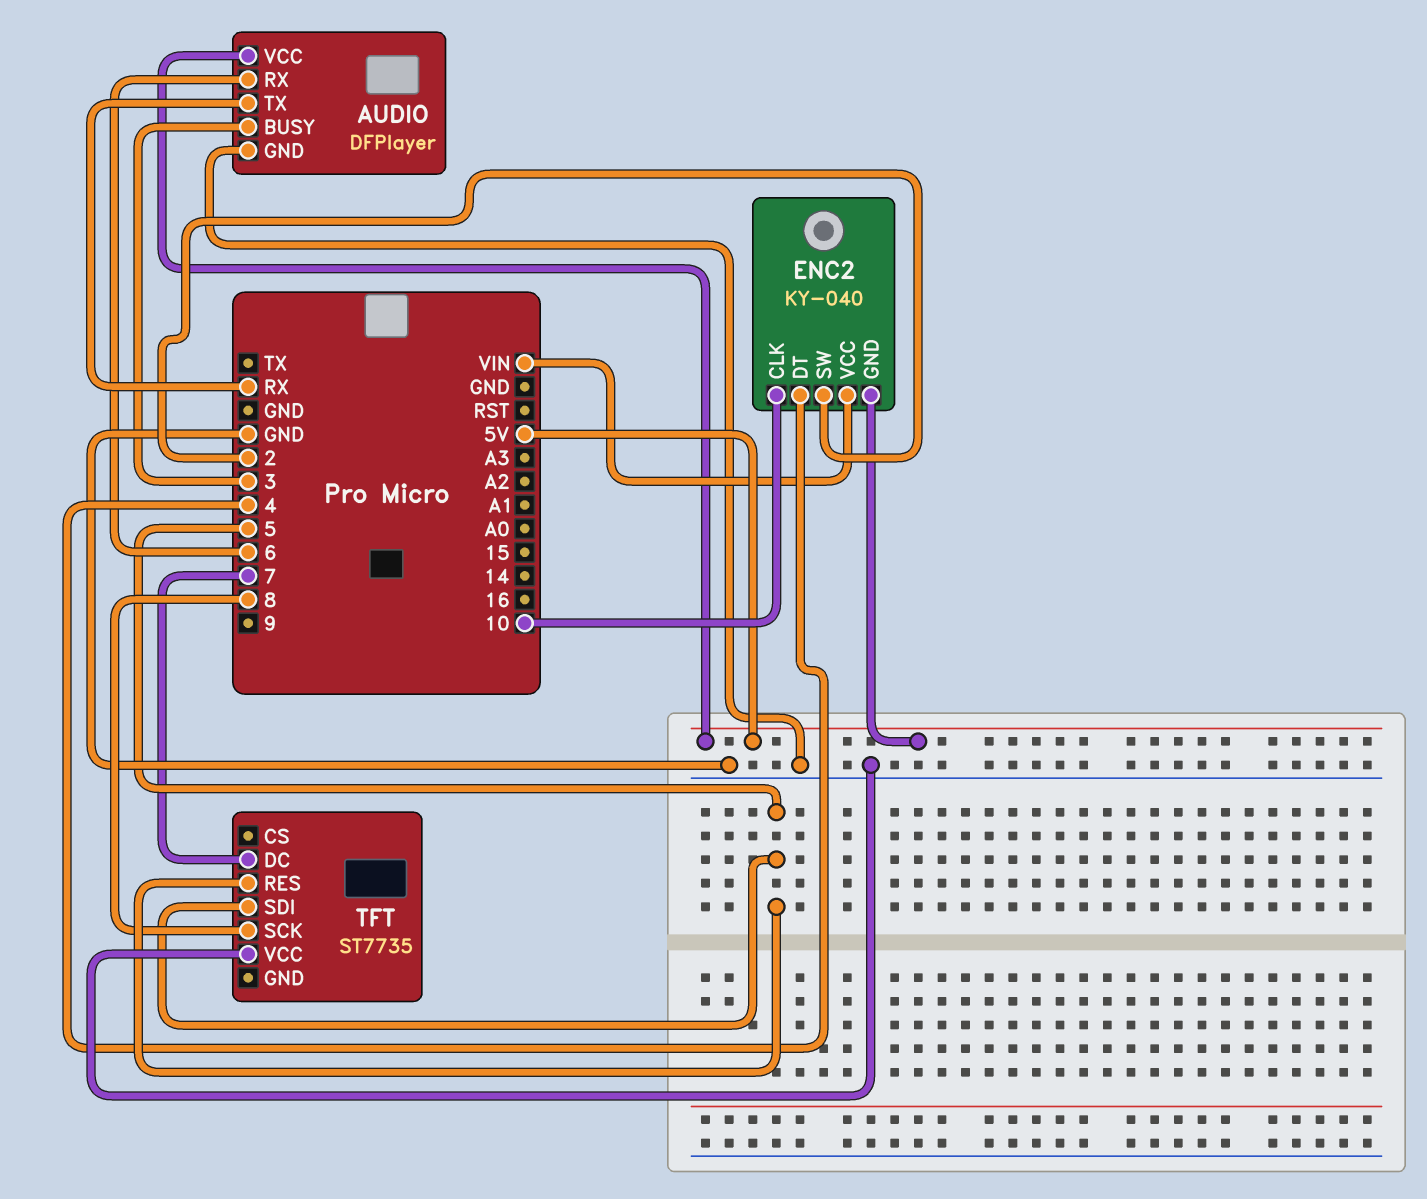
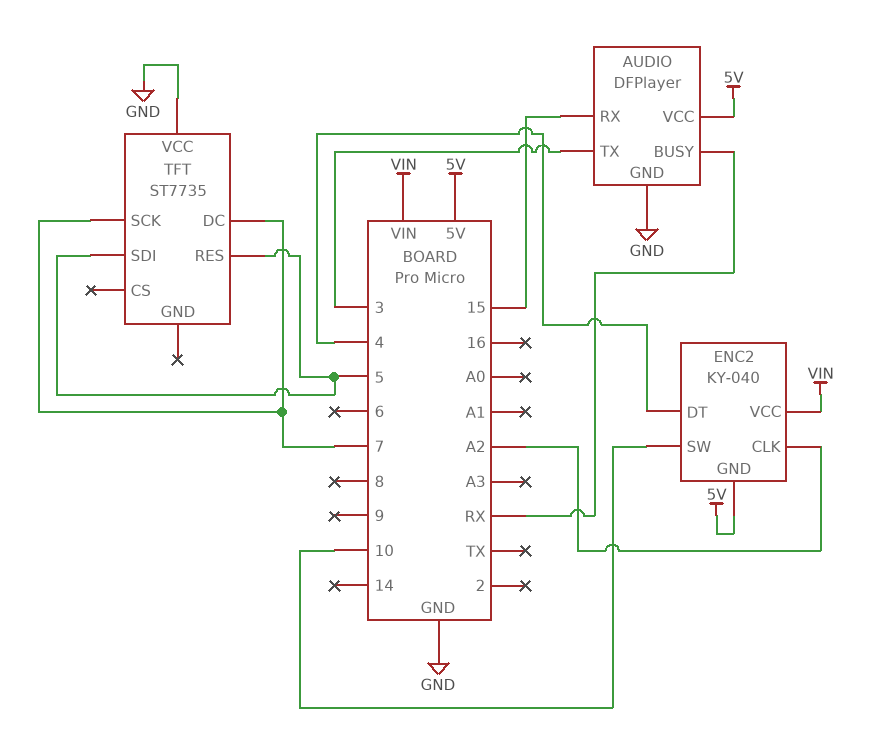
AUDIO pin BUSY: 3 -> RX
AUDIO pin RX: 6 -> 15
AUDIO pin TX: RX -> 3
ENC2 pin CLK: 10 -> A2
ENC2 pin SW: 2 -> 10
TFT pin SCK: 8 -> 7

